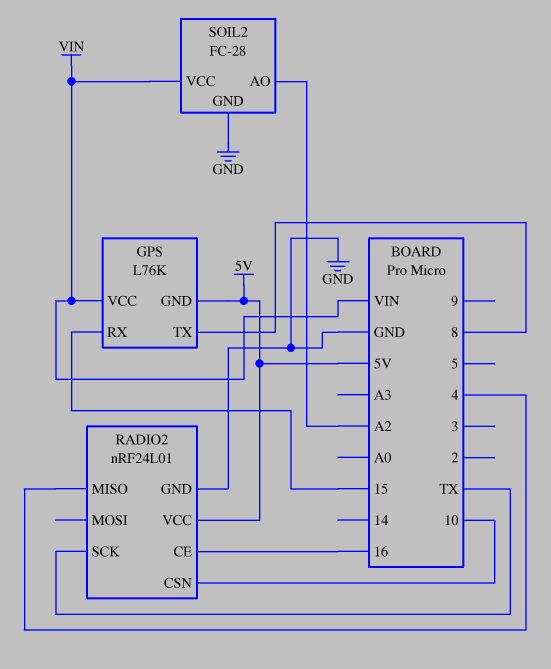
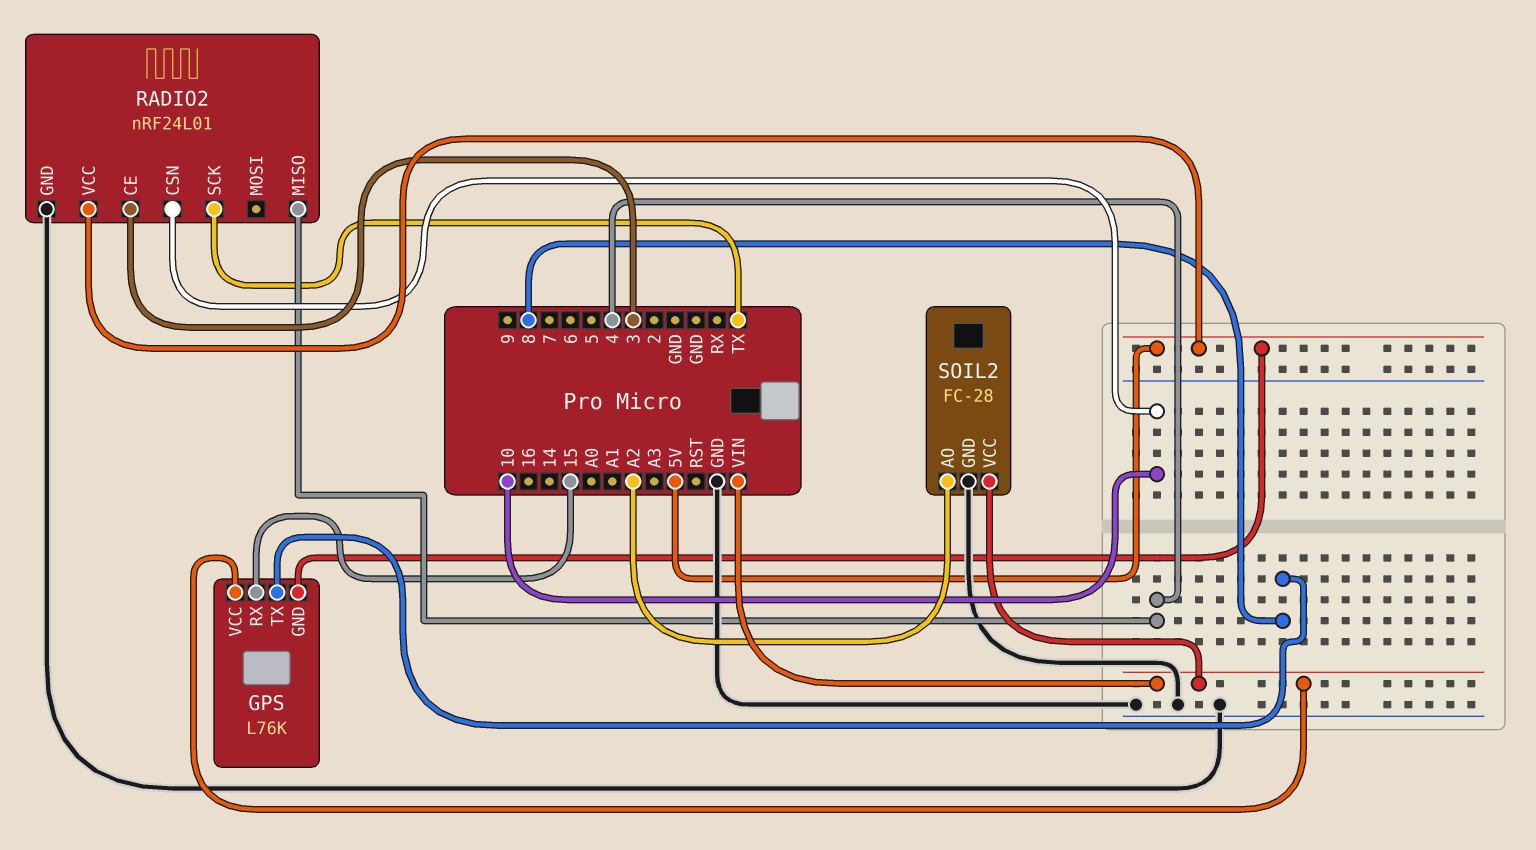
RADIO2 pin CE: 16 -> 3

